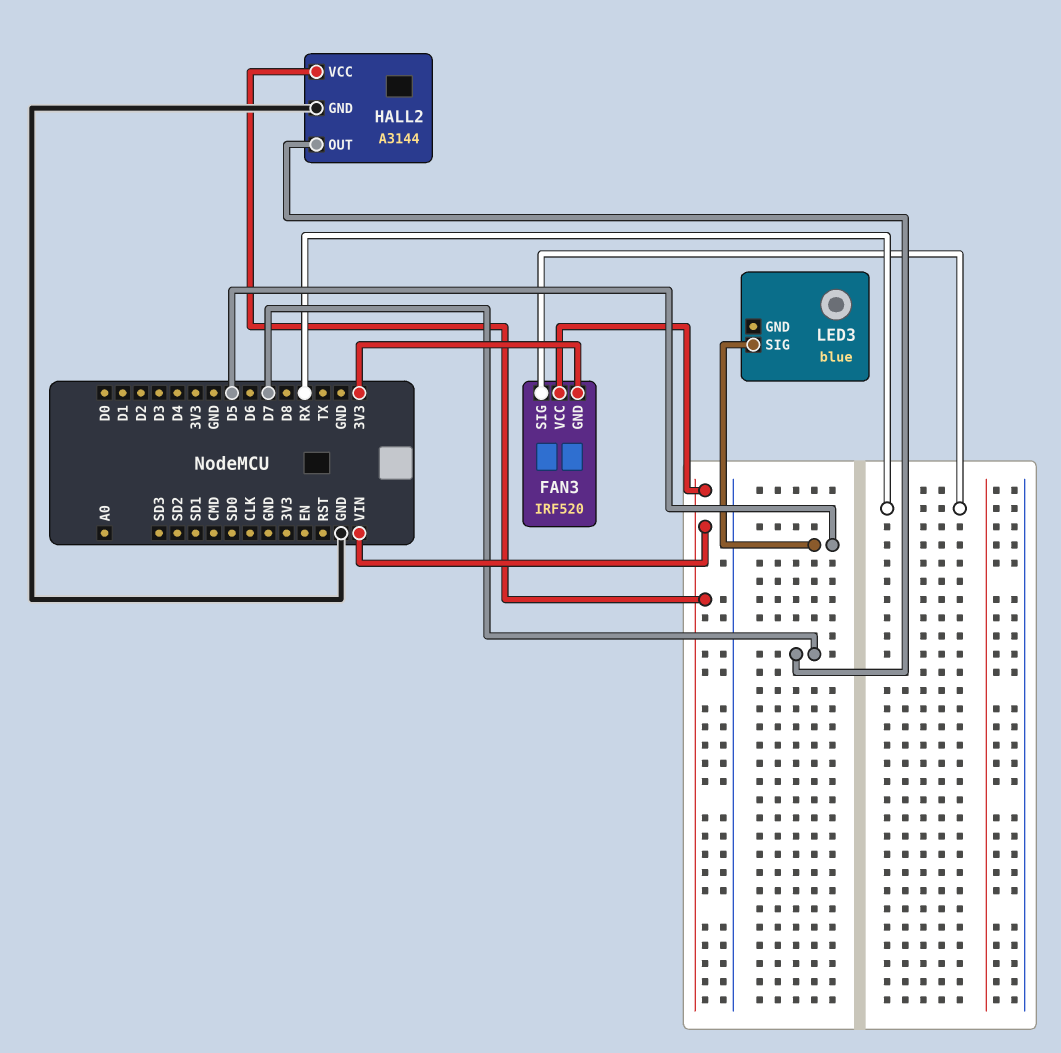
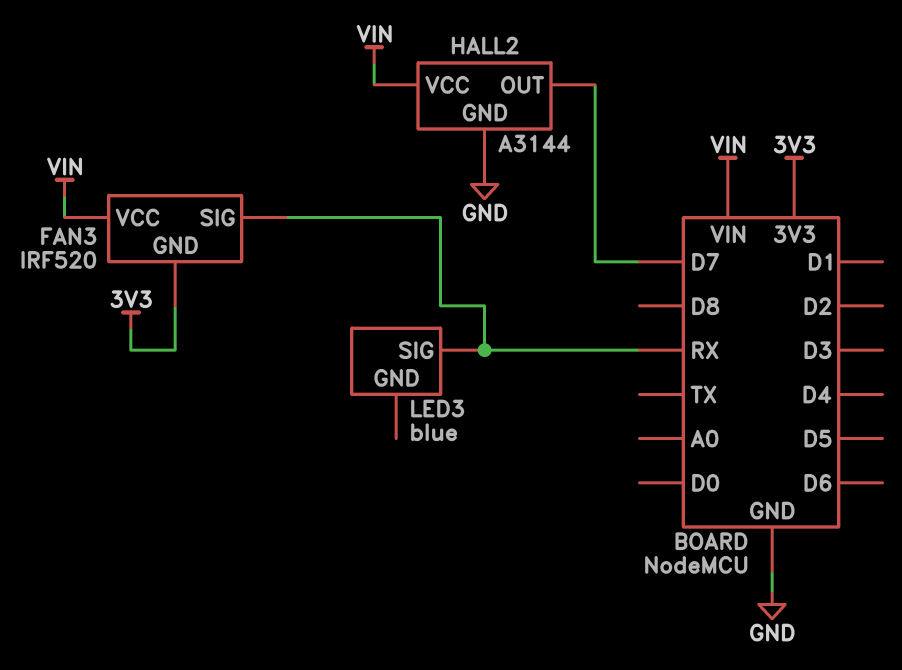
LED3 pin SIG: D5 -> RX

